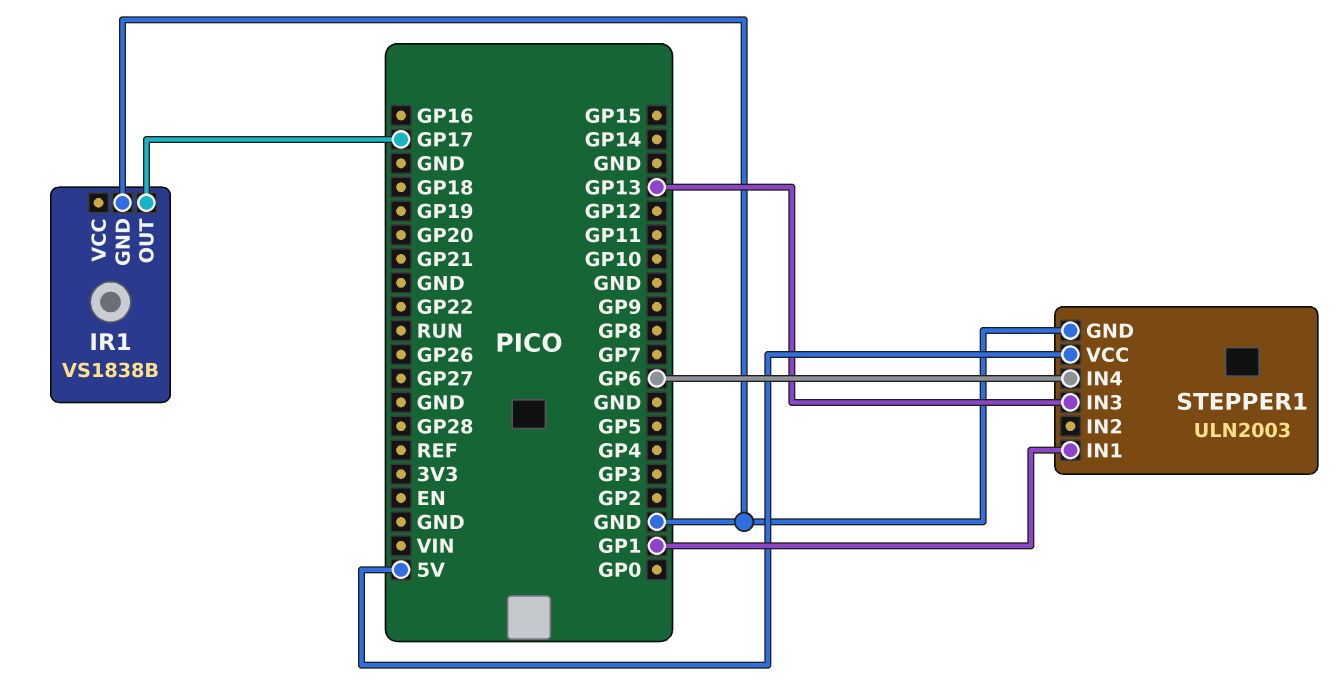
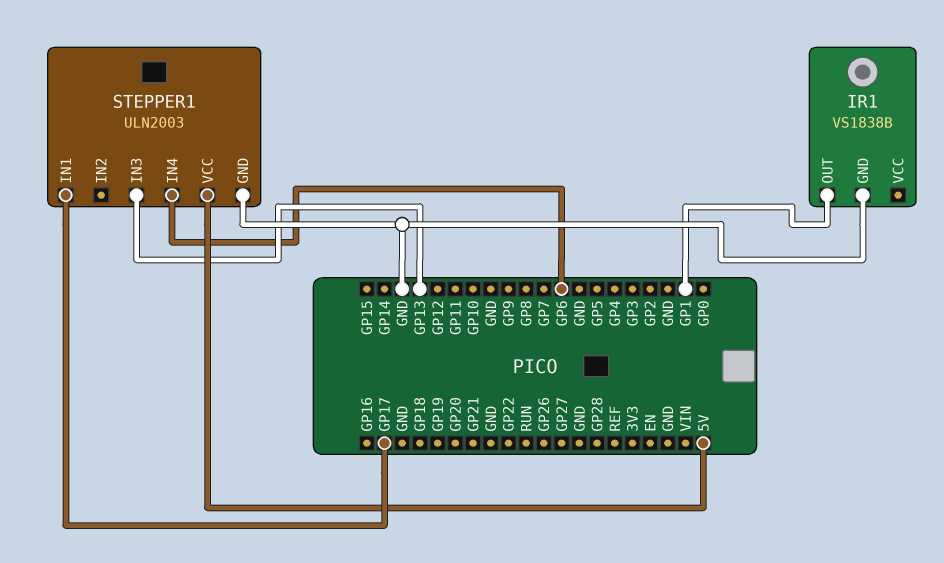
IR1 pin OUT: GP17 -> GP1
STEPPER1 pin IN1: GP1 -> GP17

